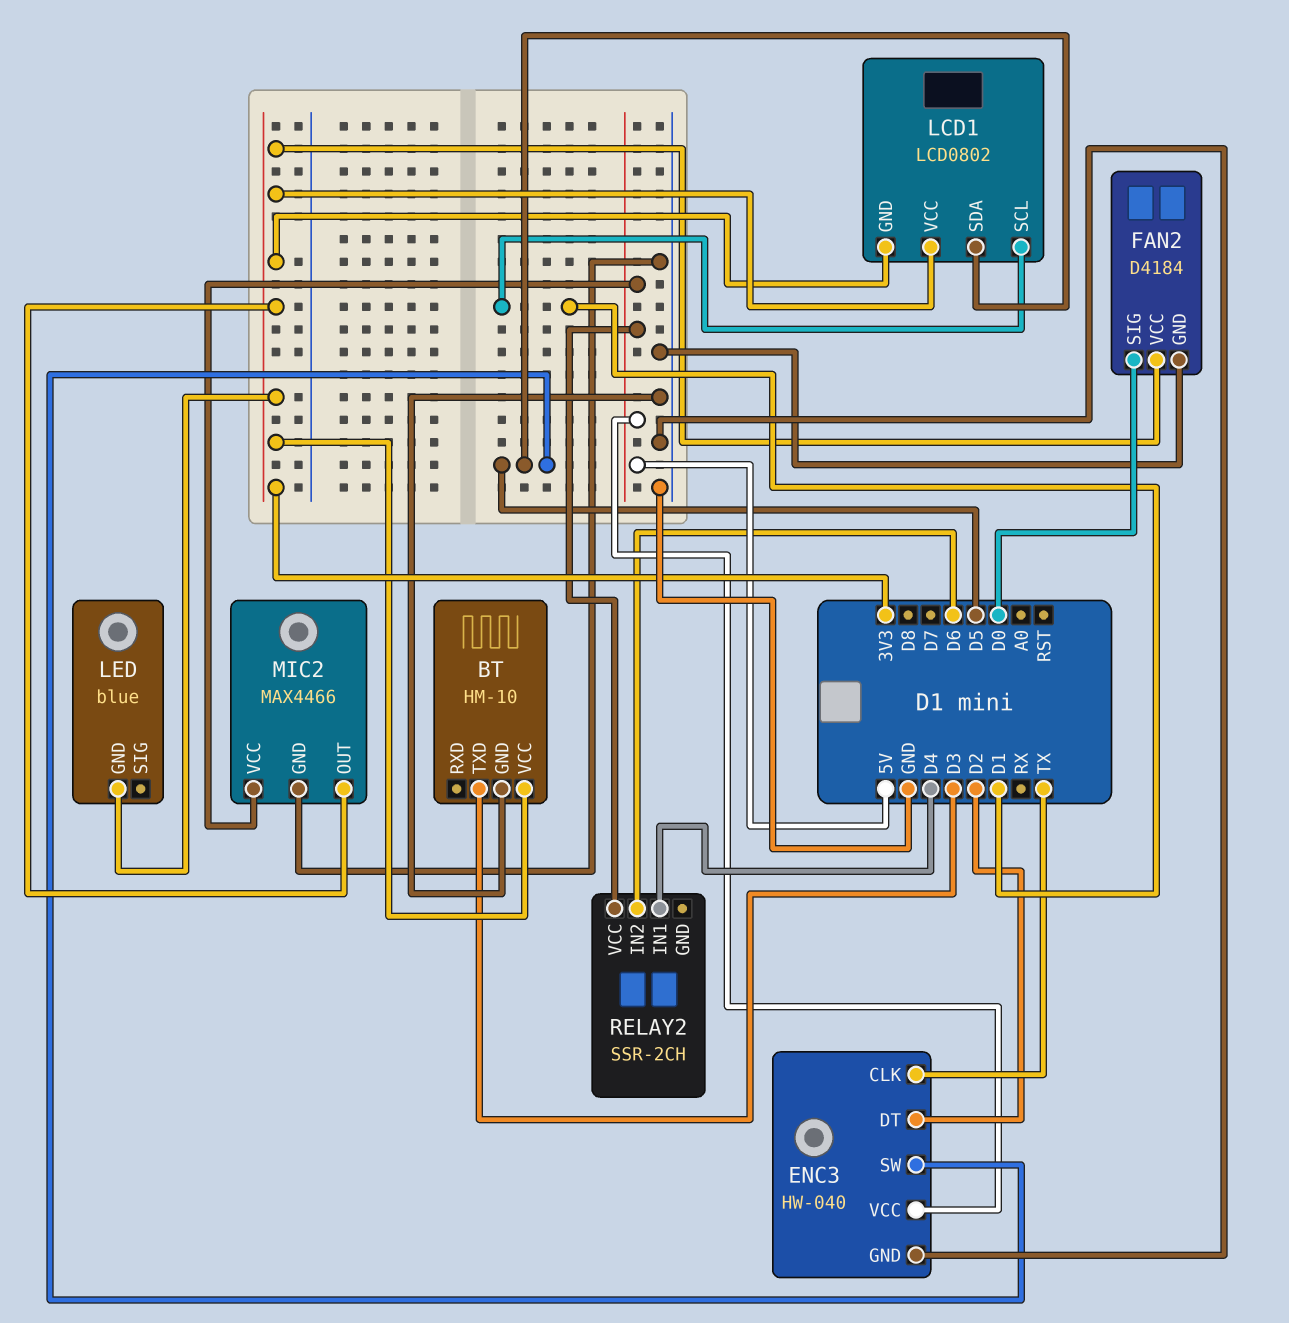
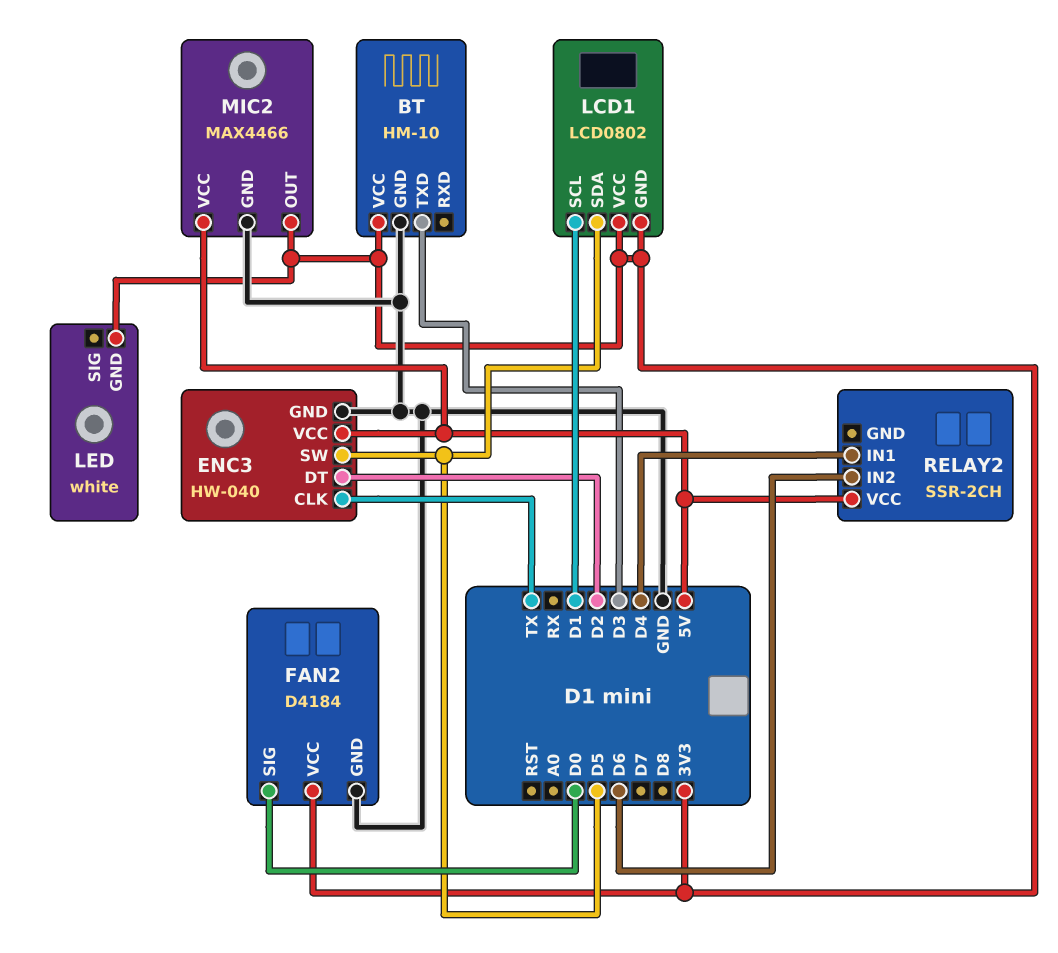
LED: blue -> white

